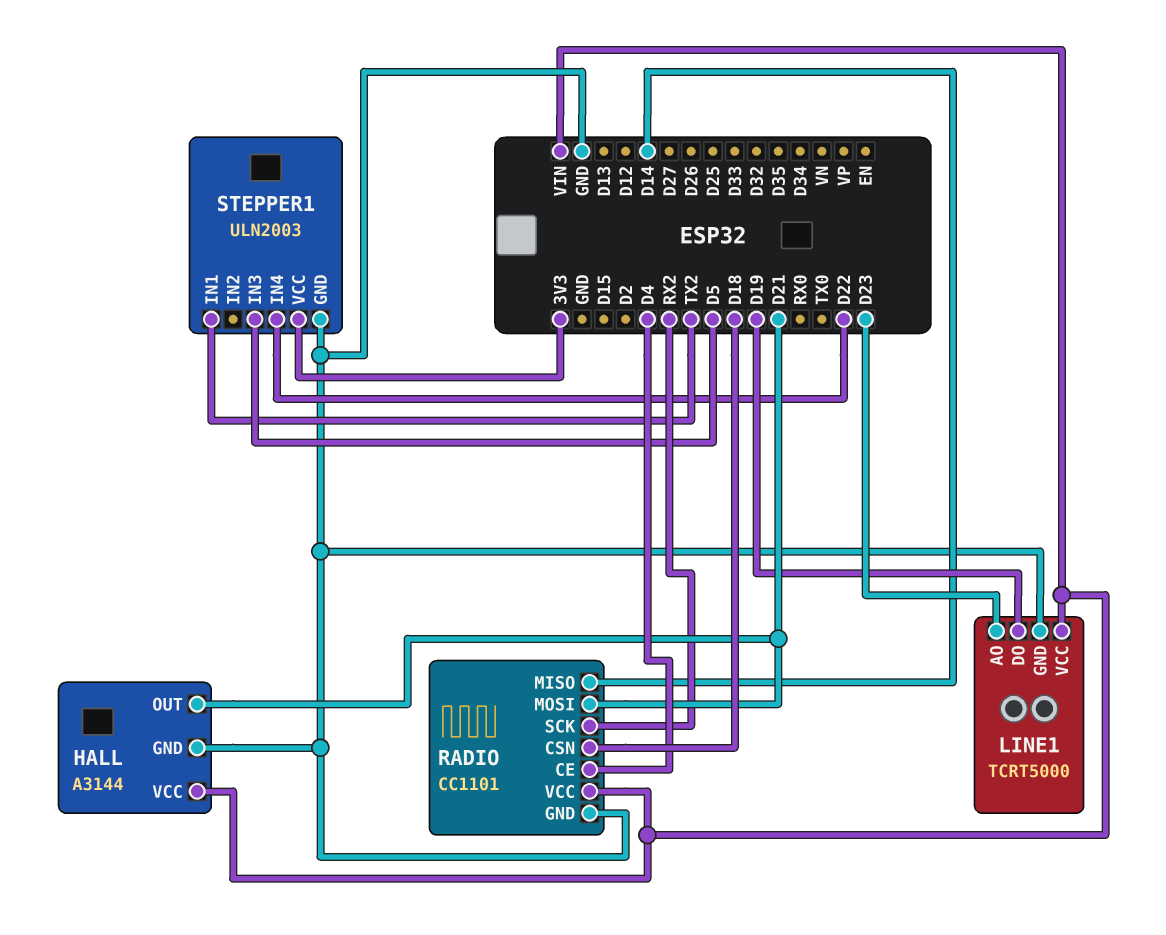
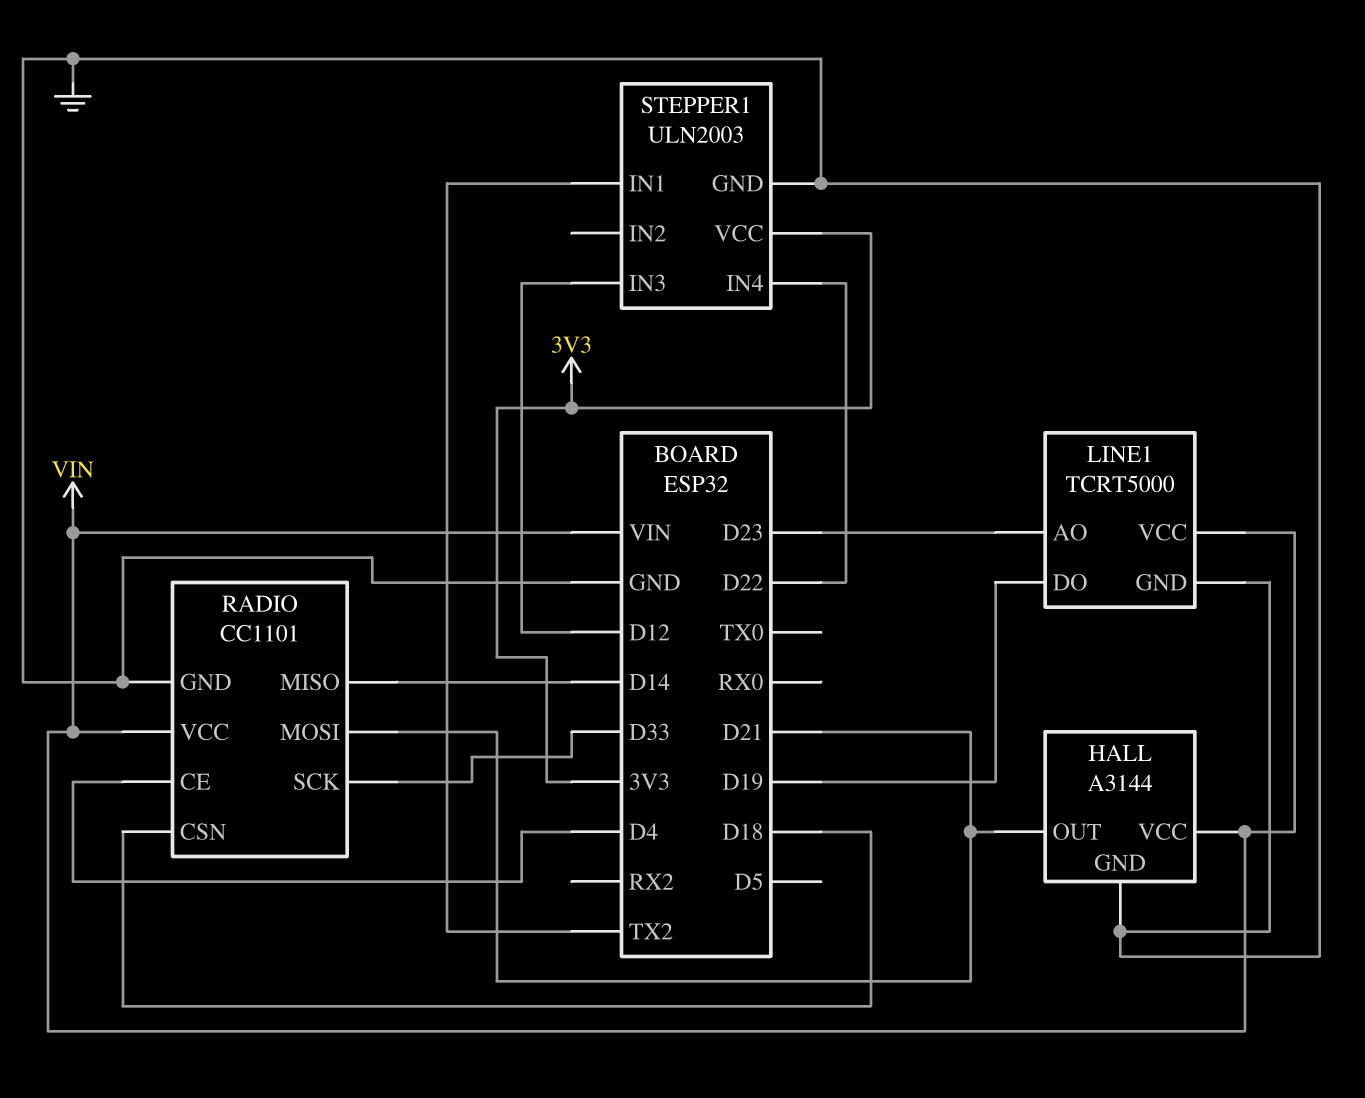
RADIO pin SCK: RX2 -> D33
STEPPER1 pin IN3: D5 -> D12

